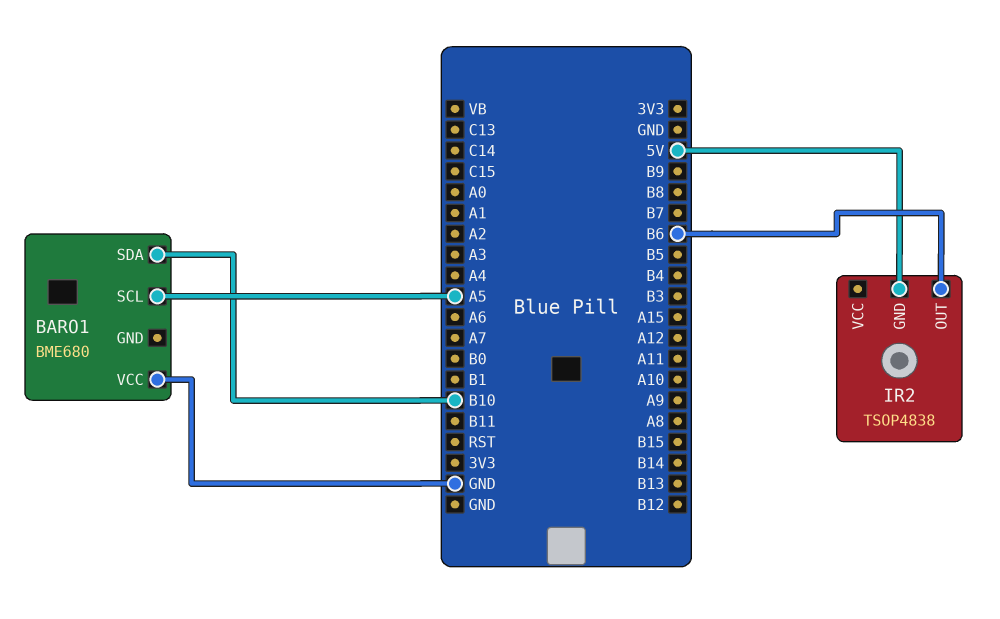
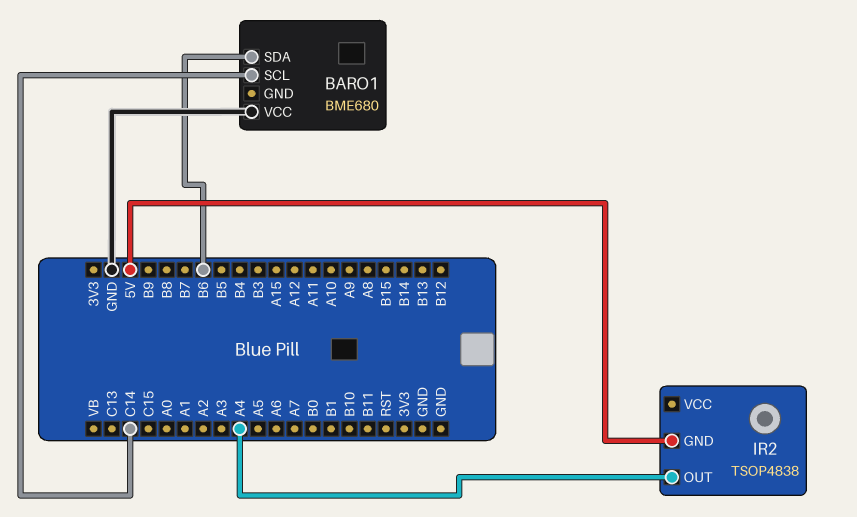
BARO1 pin SCL: A5 -> C14
BARO1 pin SDA: B10 -> B6
IR2 pin OUT: B6 -> A4

